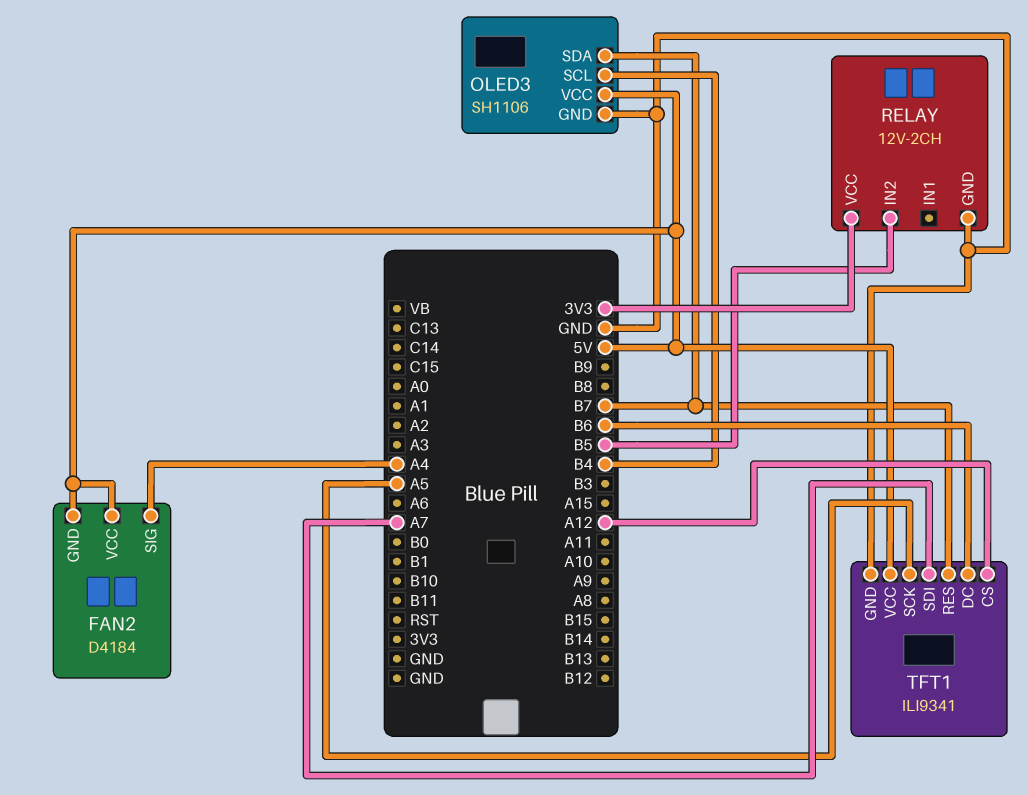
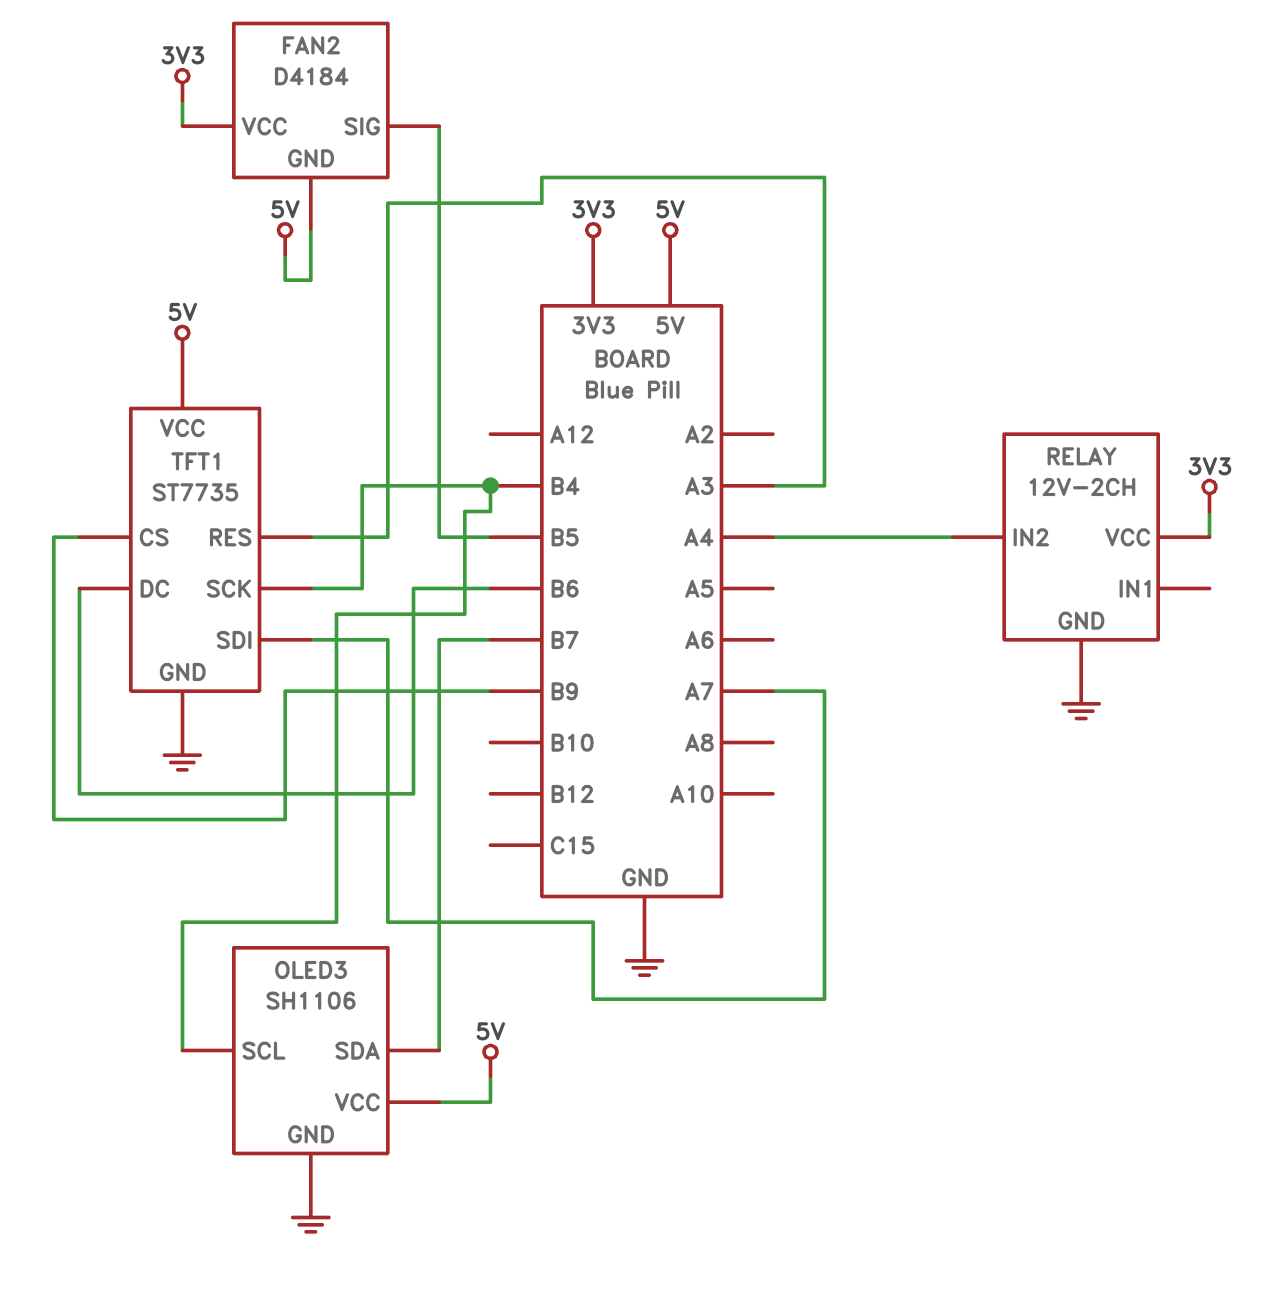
FAN2 pin SIG: A4 -> B5
FAN2 pin VCC: 5V -> 3V3
RELAY pin IN2: B5 -> A4
TFT1: ILI9341 -> ST7735
TFT1 pin CS: A12 -> B9
TFT1 pin RES: B7 -> A3
TFT1 pin SCK: A5 -> B4

